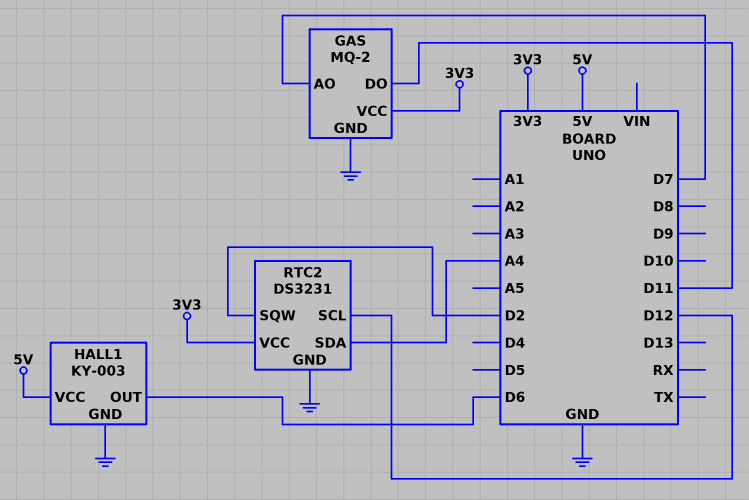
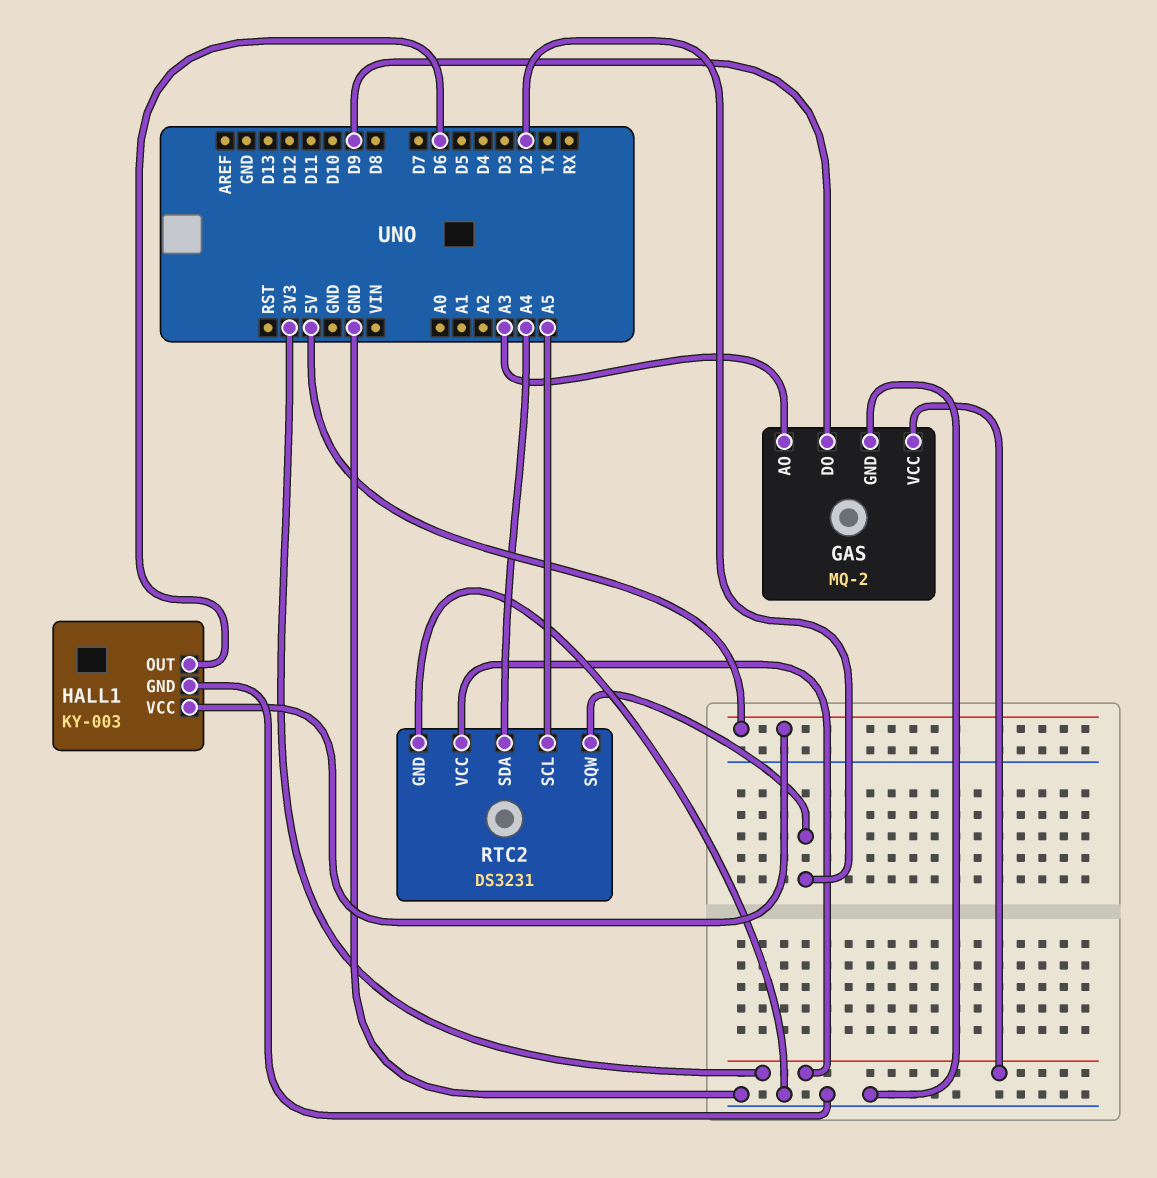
GAS pin AO: D7 -> A3
GAS pin DO: D11 -> D9
RTC2 pin SCL: D12 -> A5

